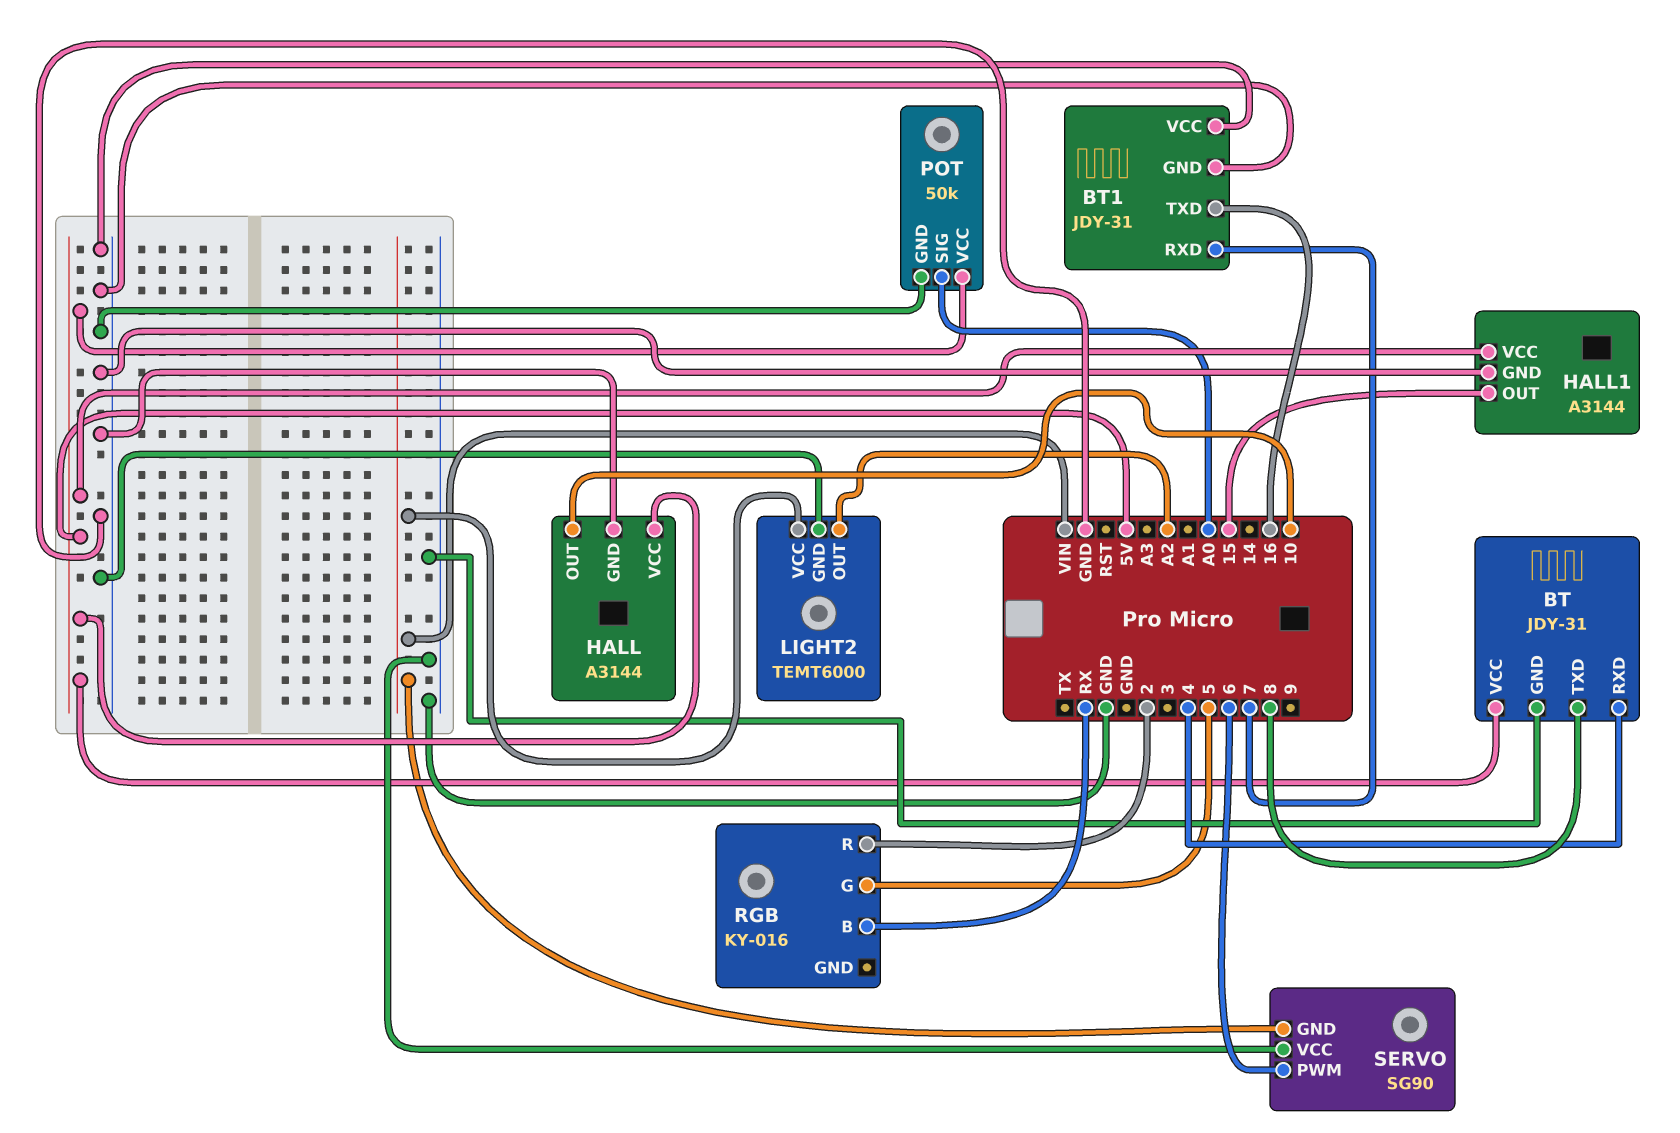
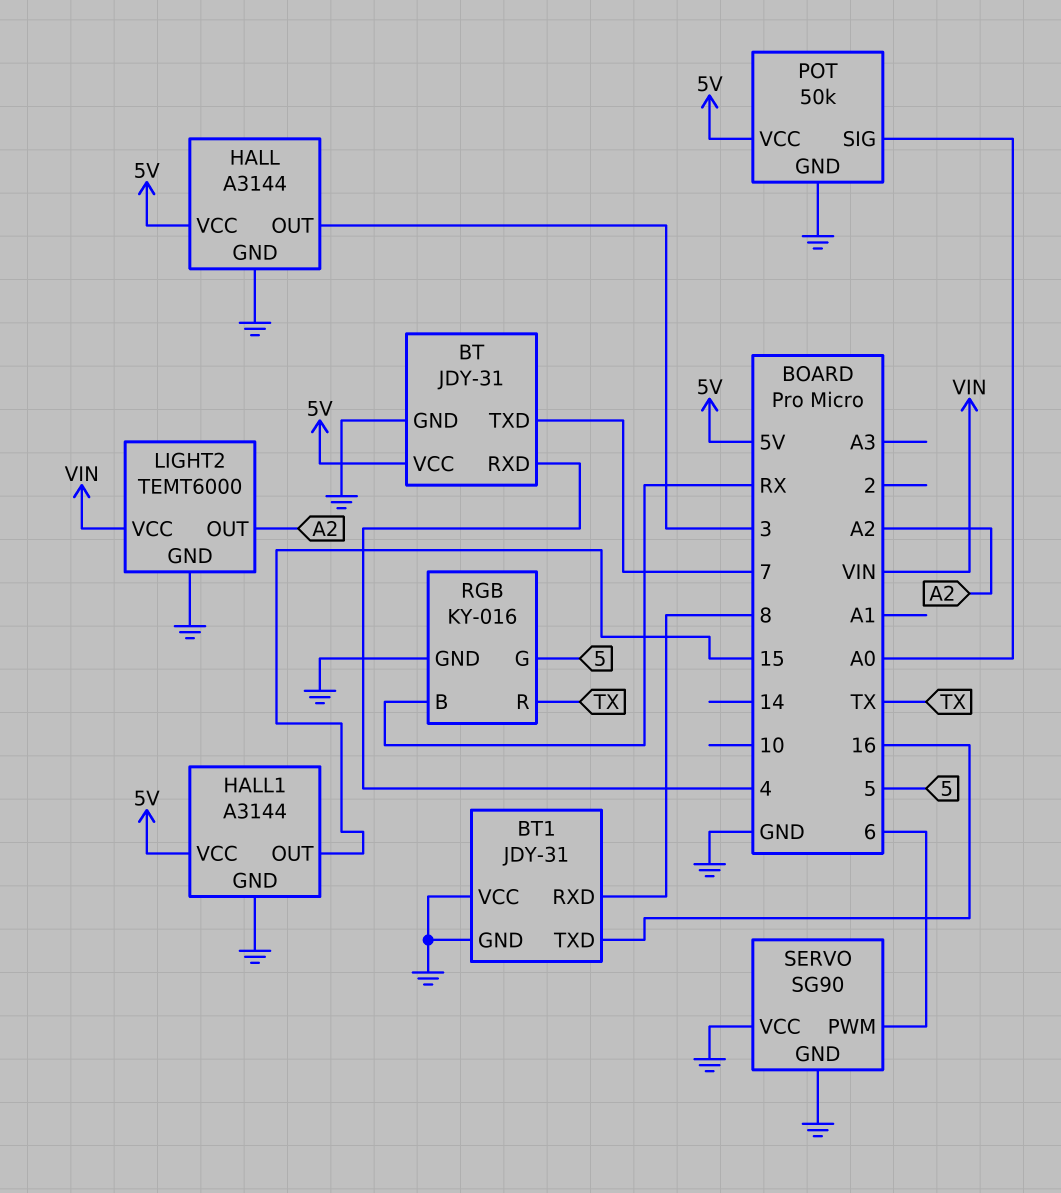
BT pin TXD: 8 -> 7
BT1 pin RXD: 7 -> 8
HALL pin OUT: 10 -> 3
RGB pin GND: none -> GND
RGB pin R: 2 -> TX
SERVO pin GND: VIN -> GND

